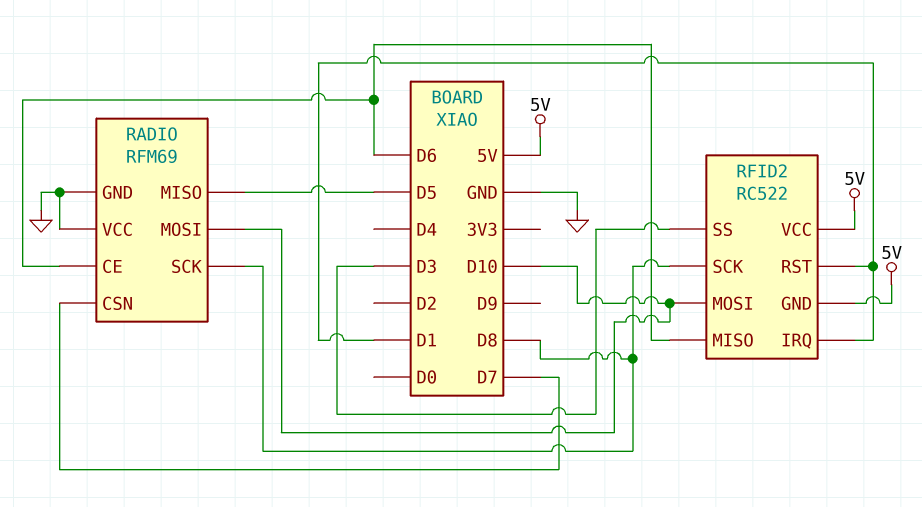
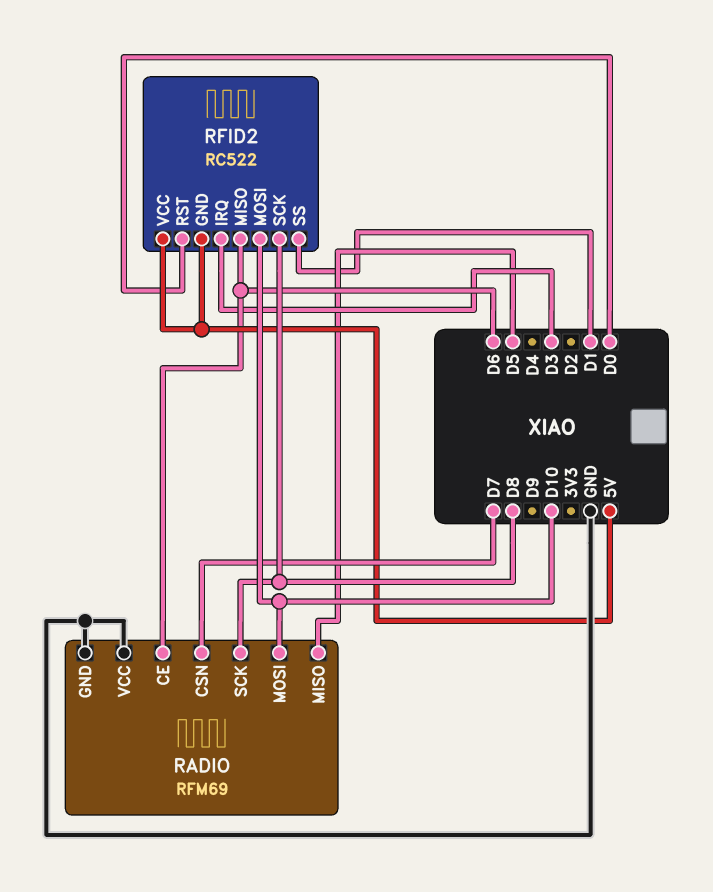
RFID2 pin IRQ: D1 -> D3
RFID2 pin RST: D1 -> D0
RFID2 pin SS: D3 -> D1

